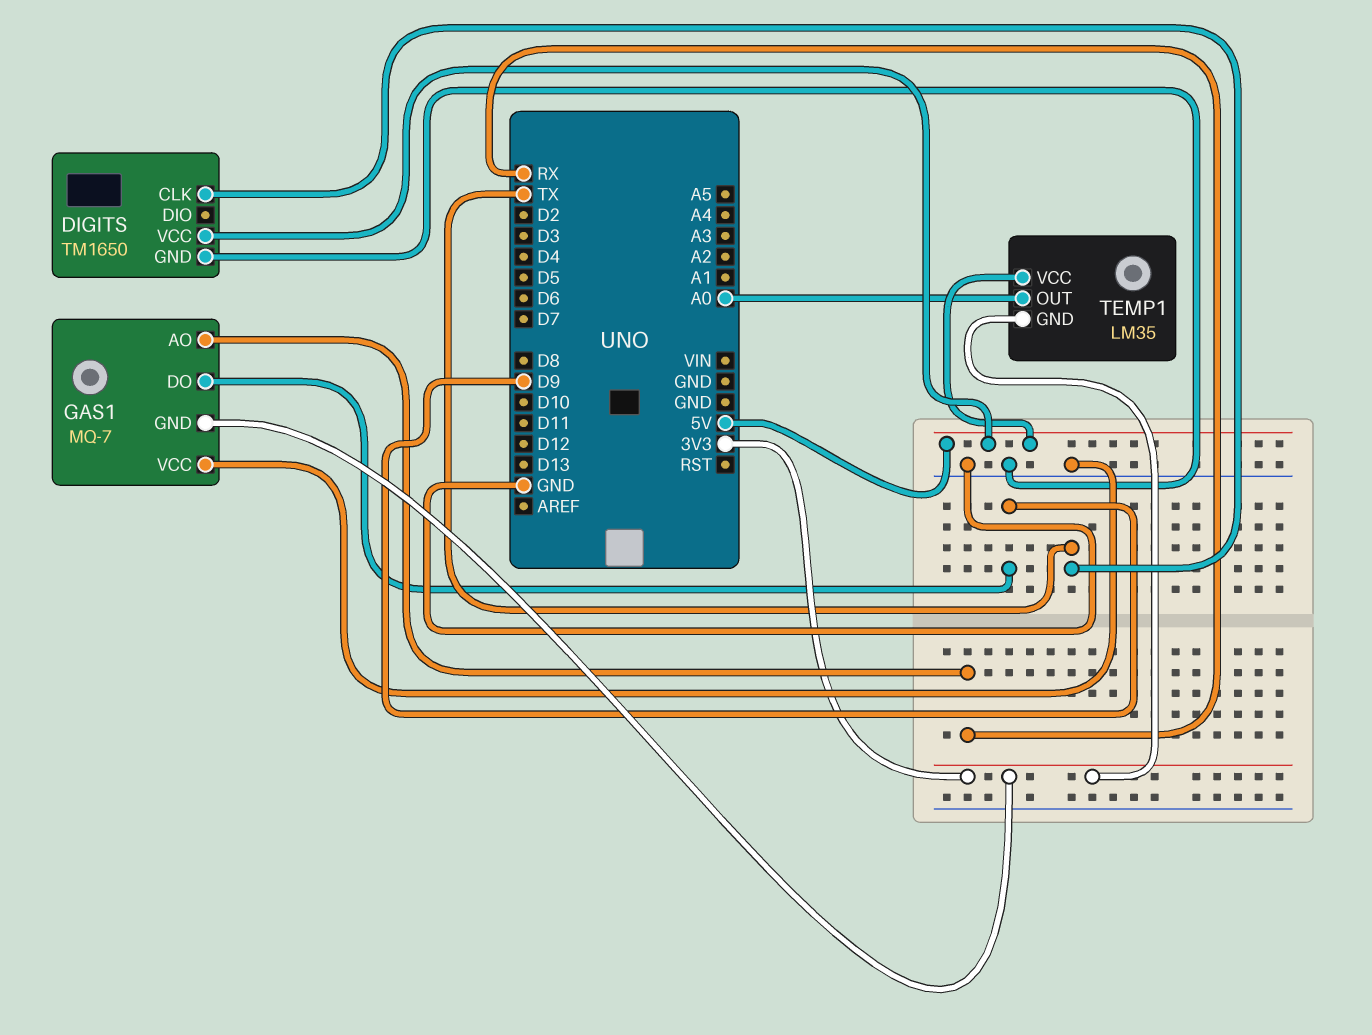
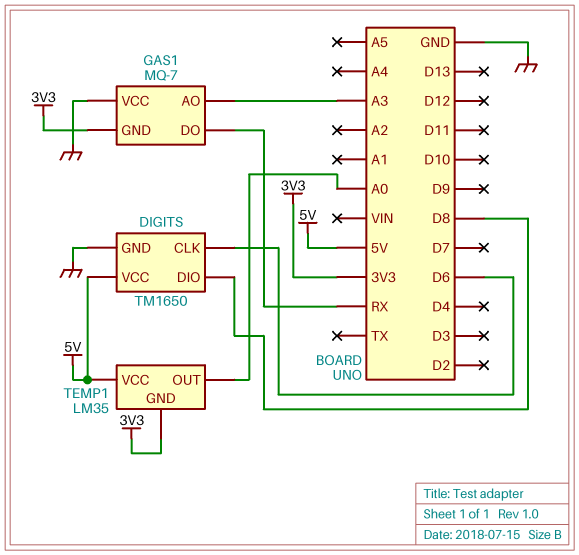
DIGITS pin CLK: TX -> D6
DIGITS pin DIO: none -> D8
GAS1 pin AO: RX -> A3
GAS1 pin DO: D9 -> RX

